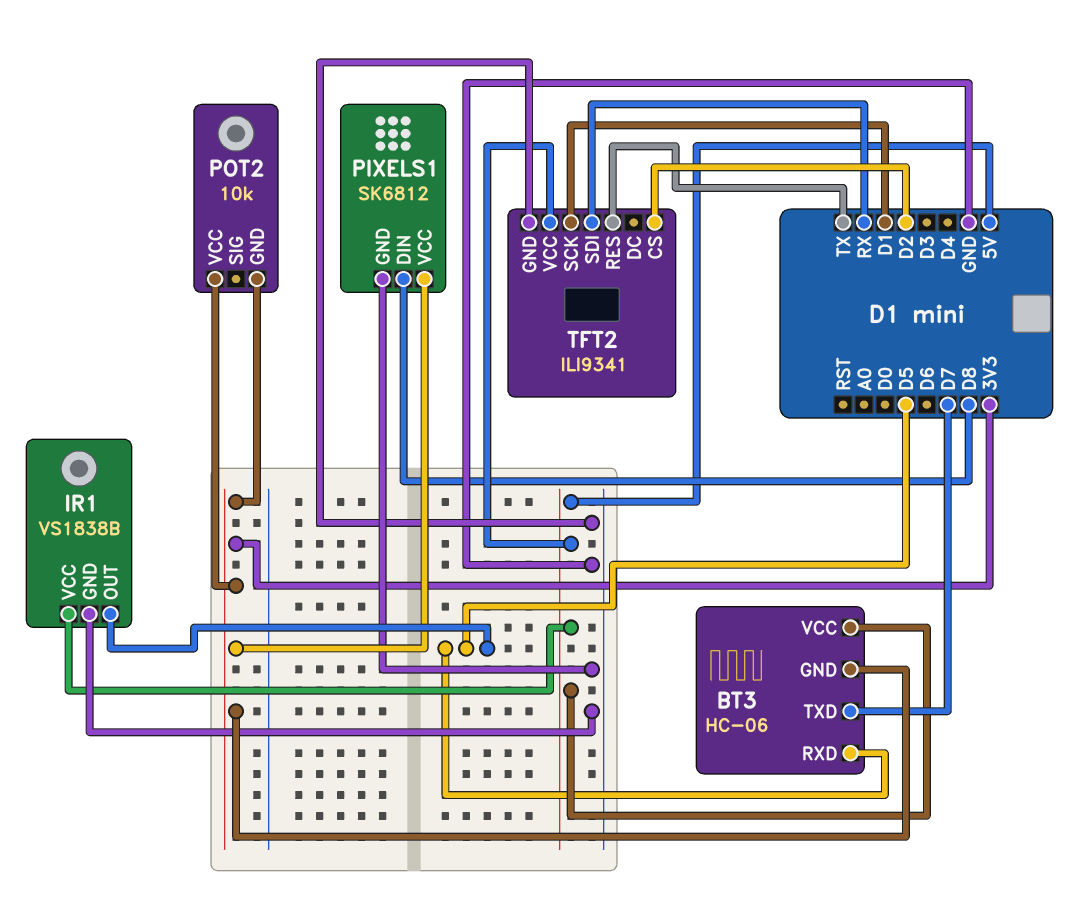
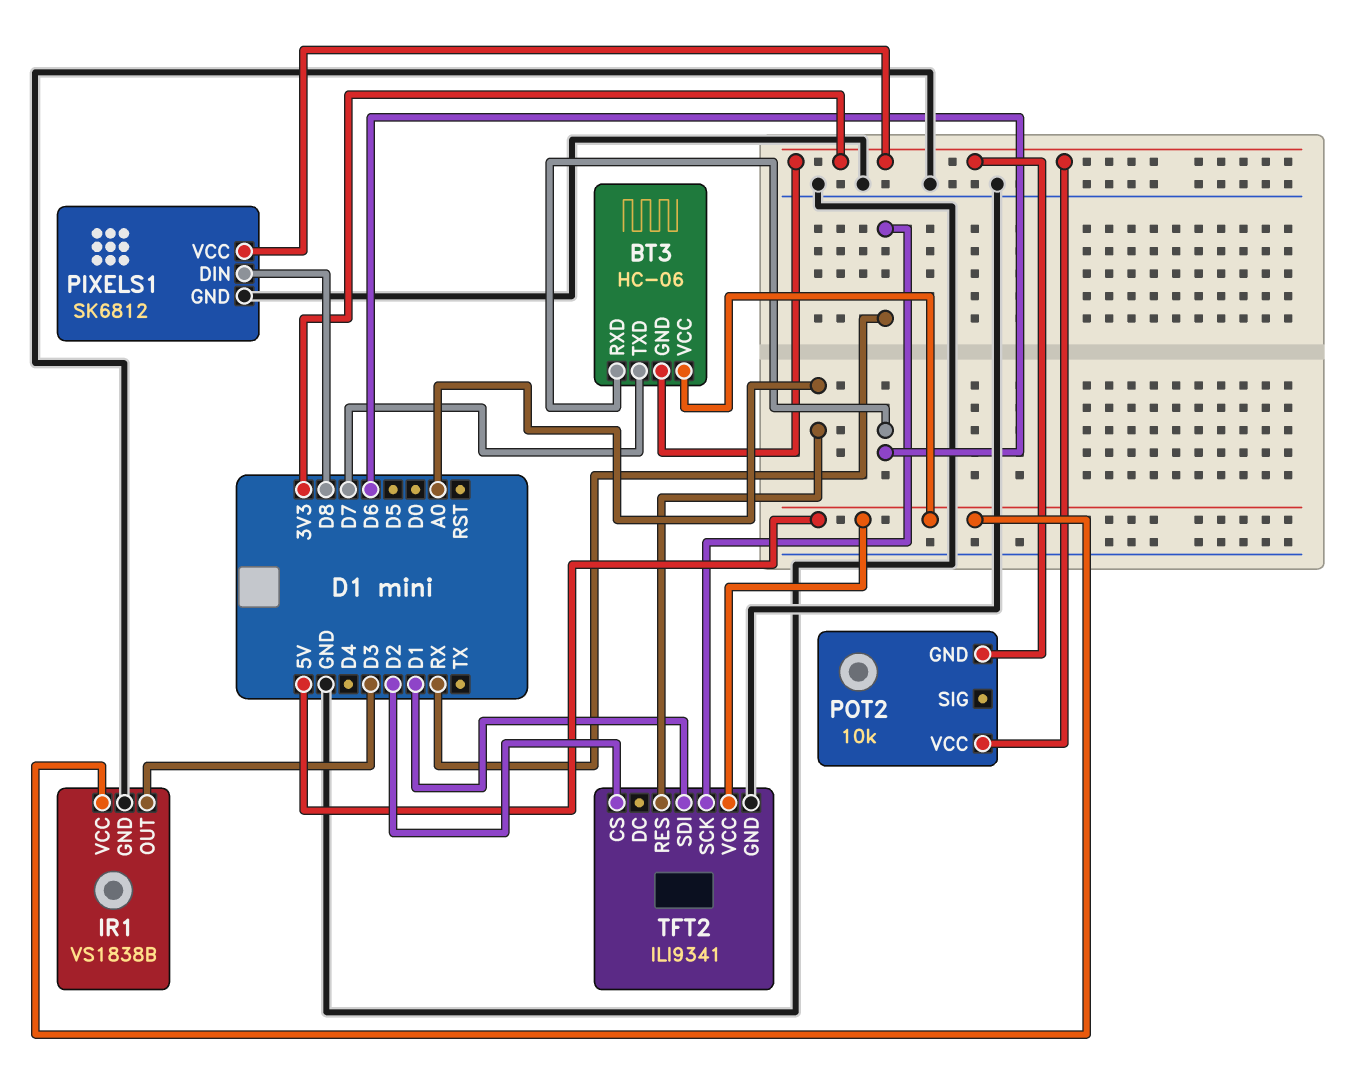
BT3 pin RXD: D5 -> D6
IR1 pin OUT: D5 -> D3
TFT2 pin RES: TX -> A0
TFT2 pin SCK: D1 -> RX
TFT2 pin SDI: RX -> D1

